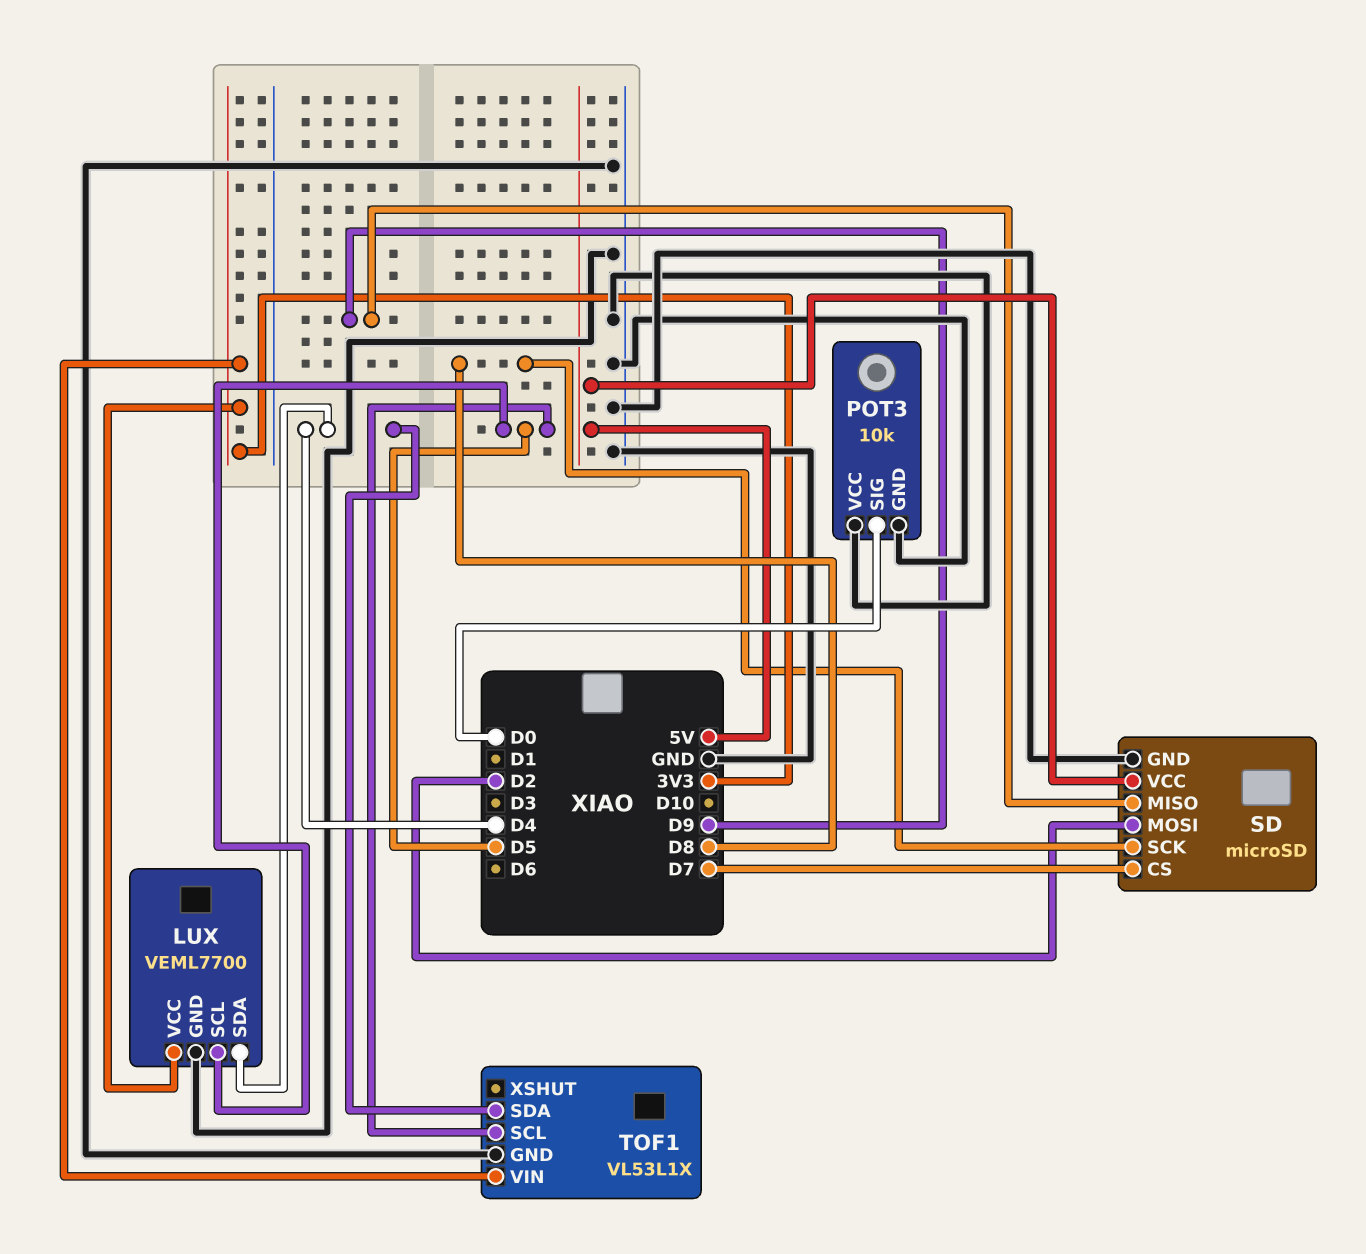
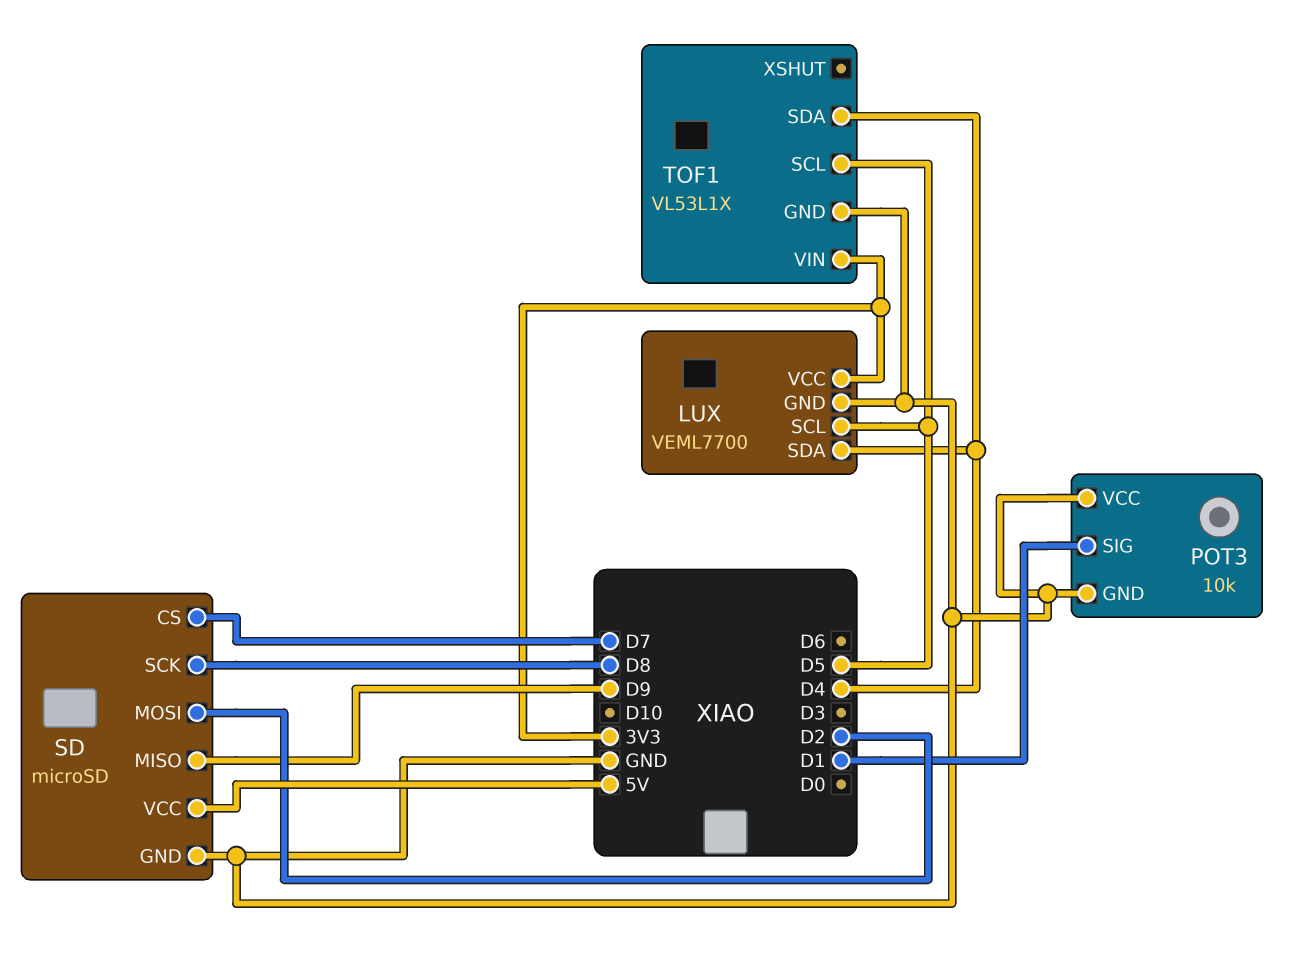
POT3 pin SIG: D0 -> D1

